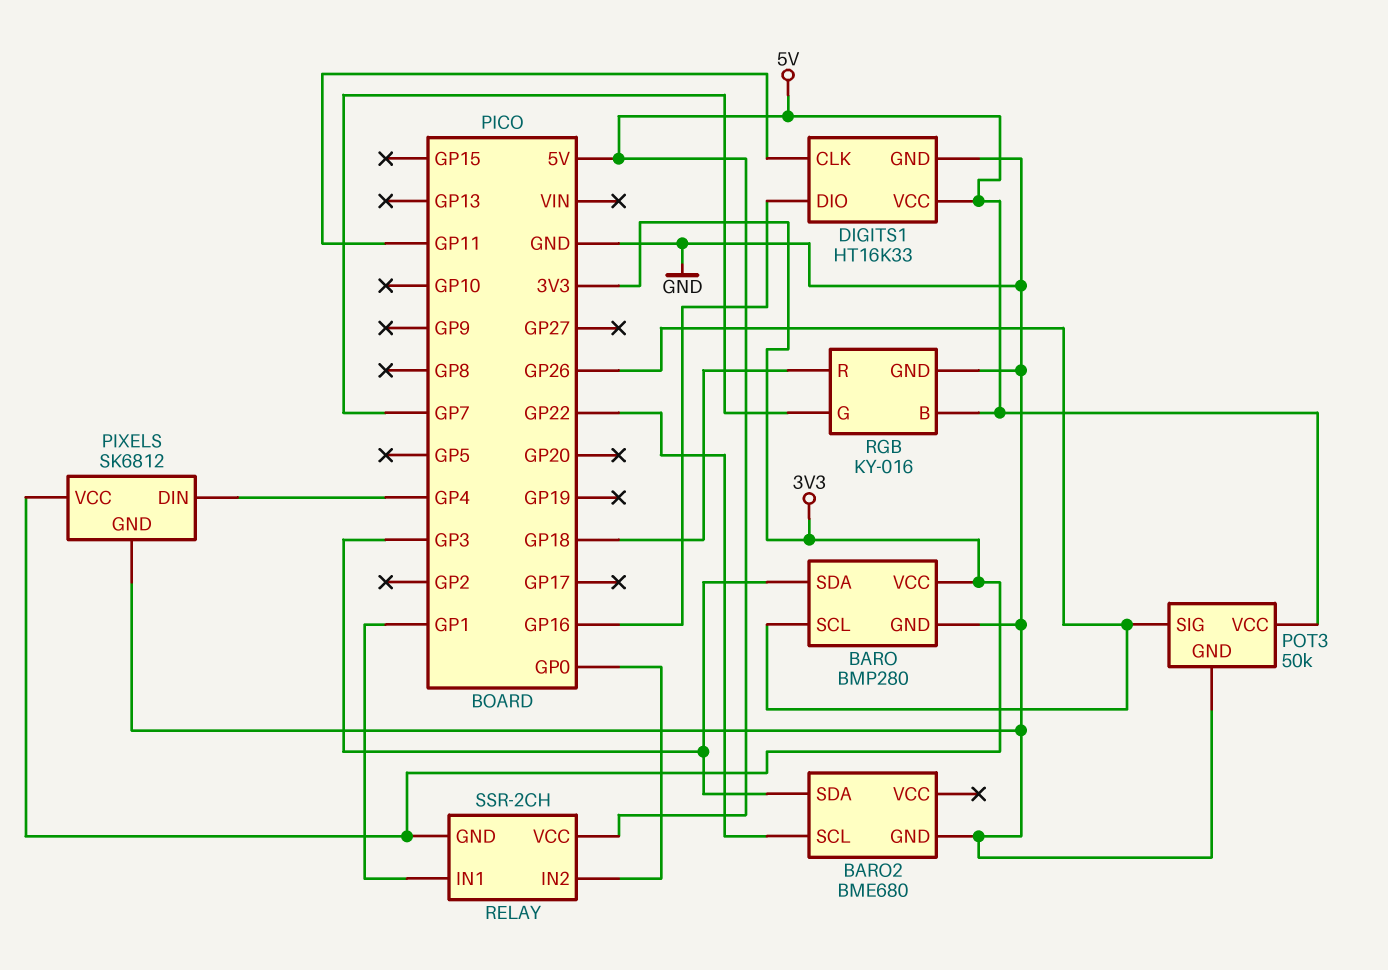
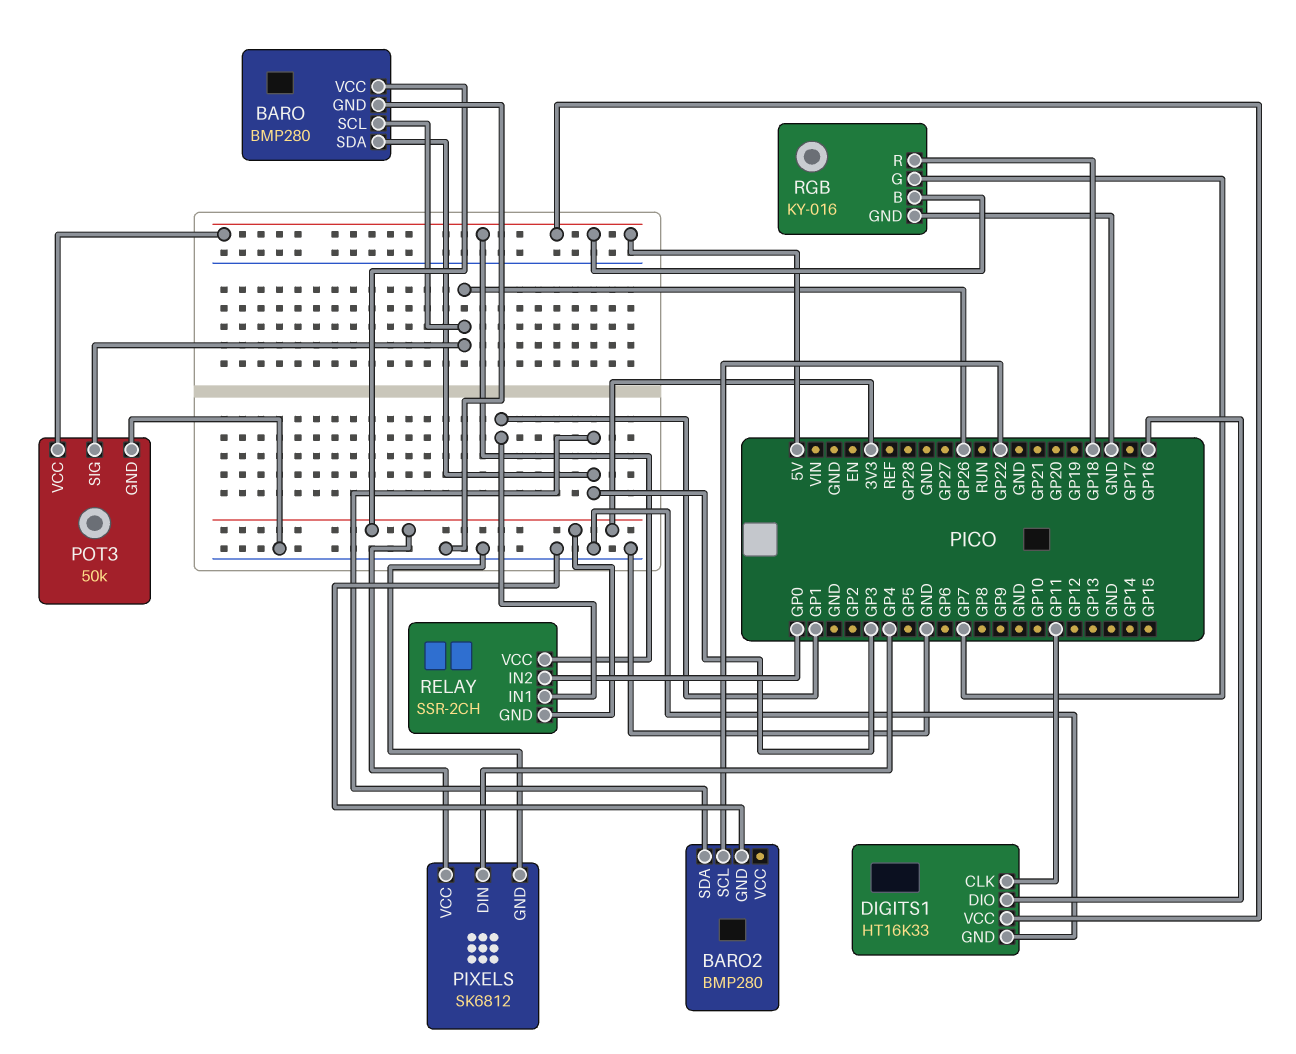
BARO2: BME680 -> BMP280

